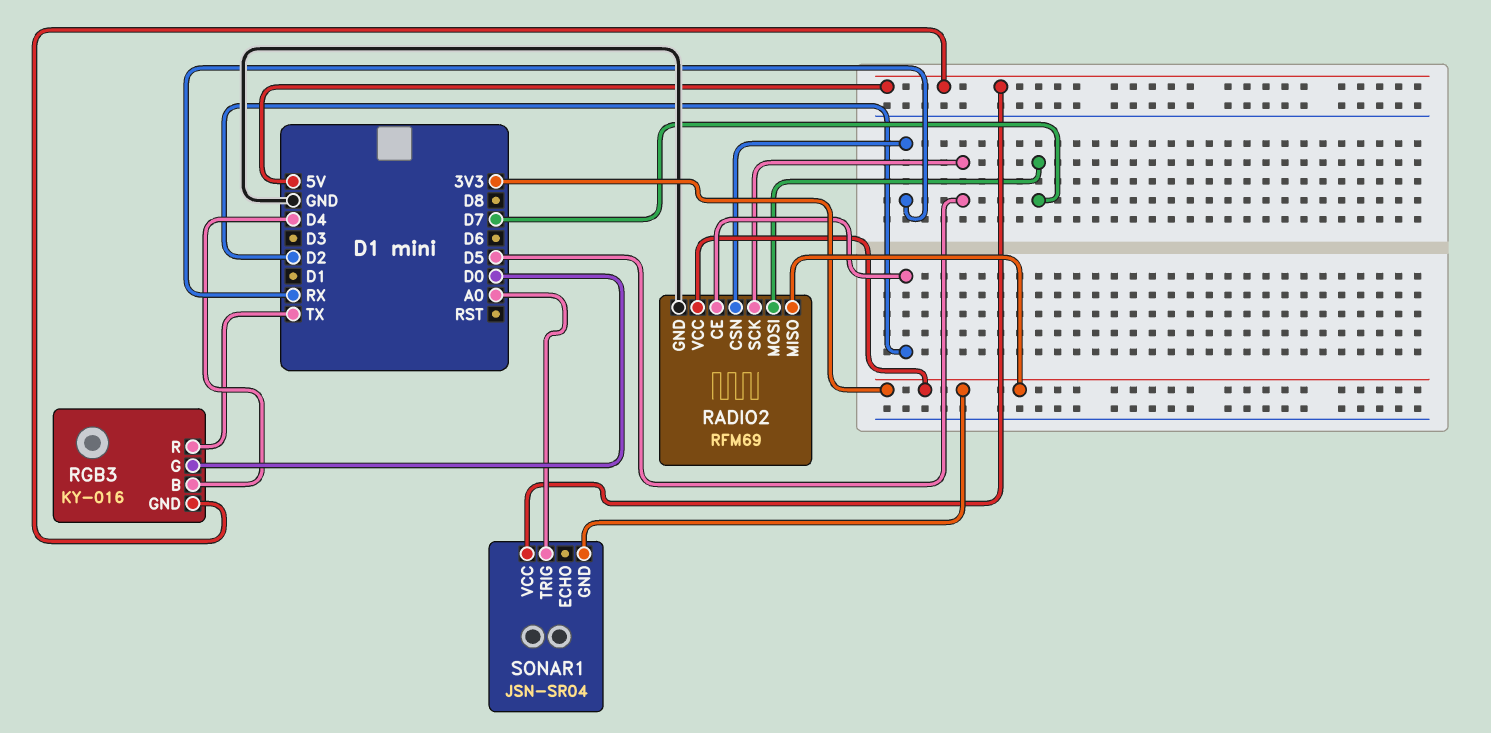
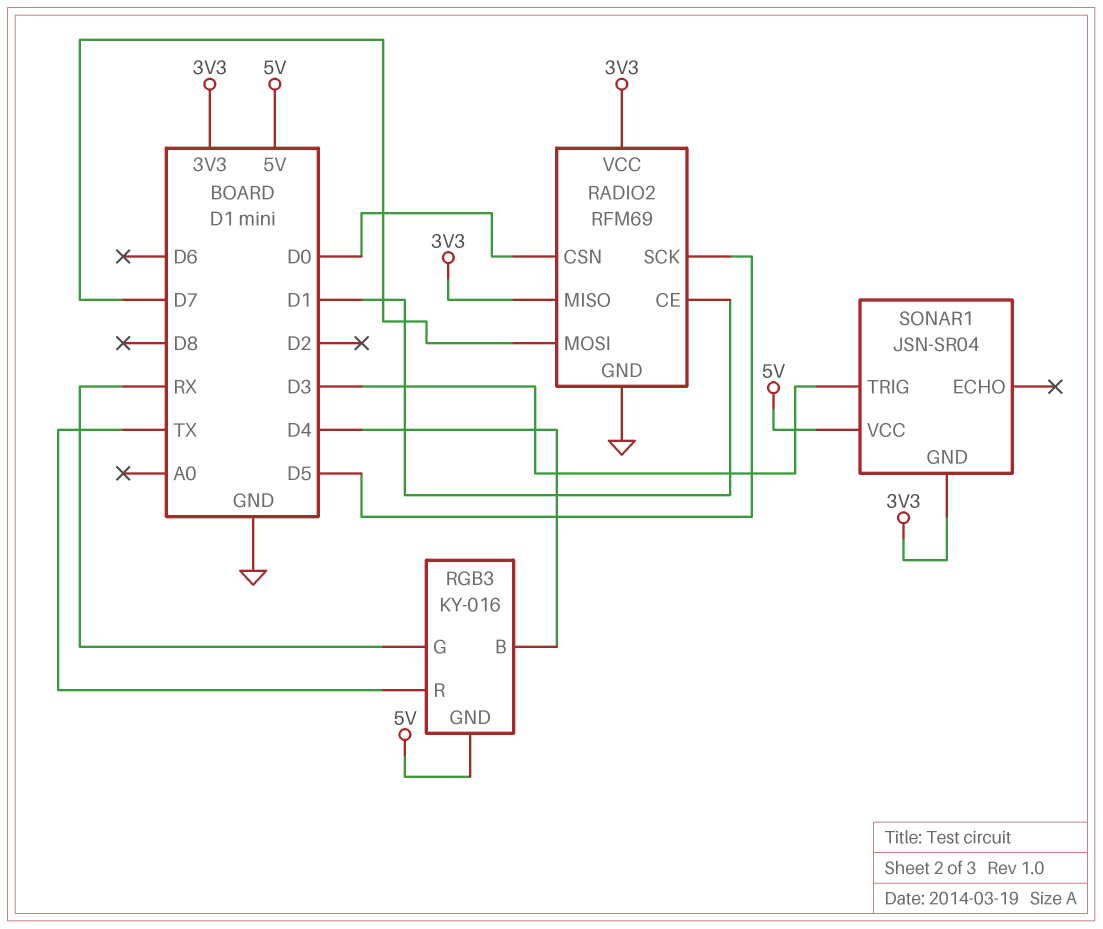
RADIO2 pin CE: D2 -> D1
RADIO2 pin CSN: RX -> D0
RGB3 pin G: D0 -> RX
SONAR1 pin TRIG: A0 -> D3

